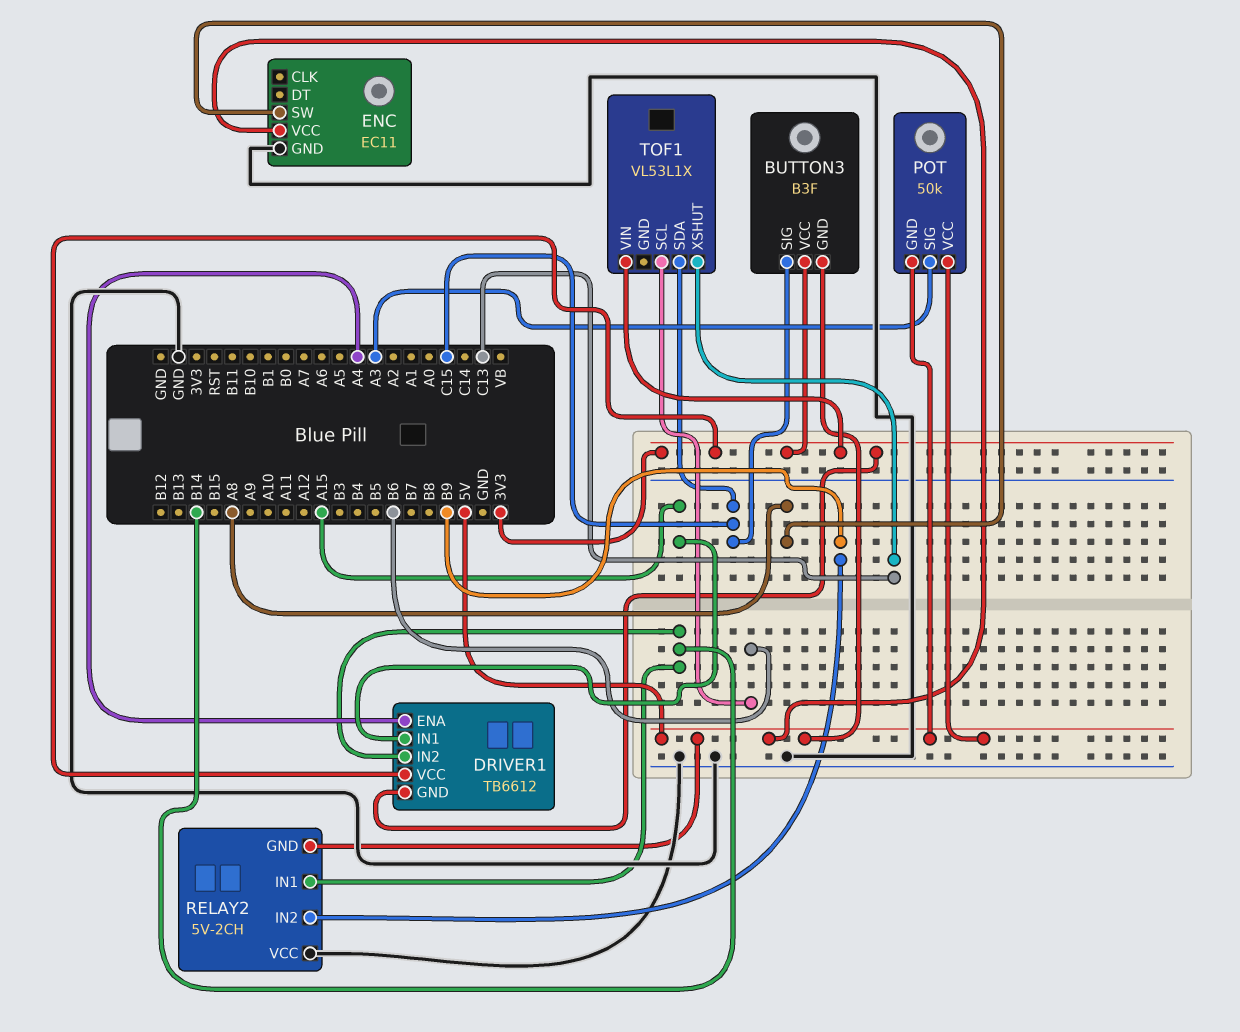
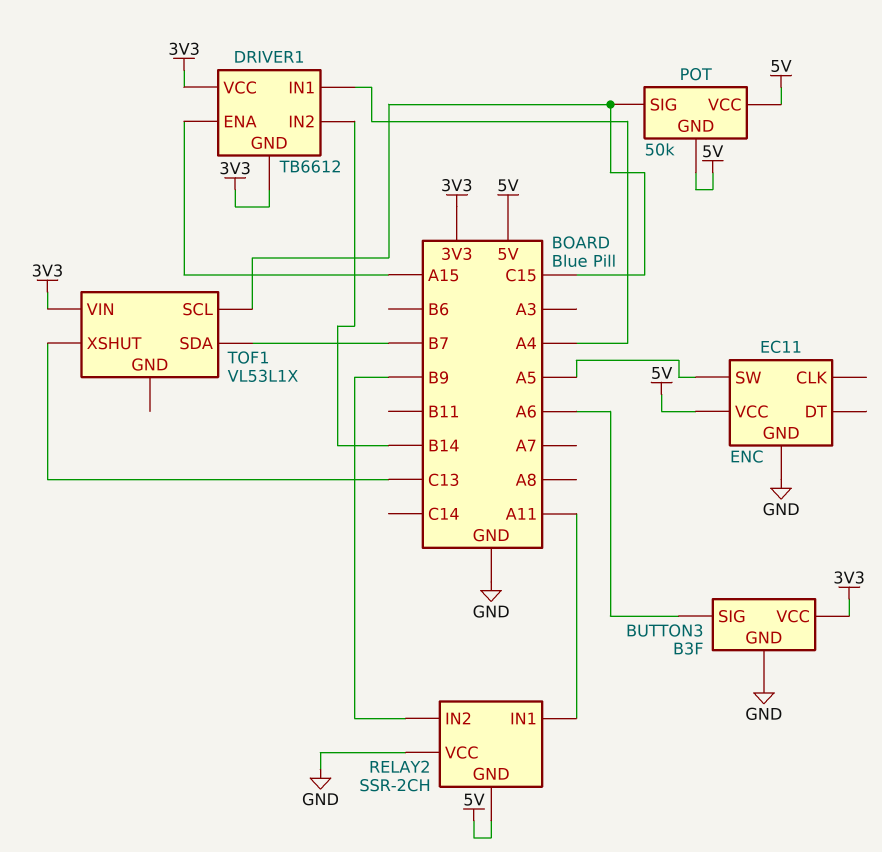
BUTTON3 pin GND: 5V -> GND
BUTTON3 pin SIG: C15 -> A6
DRIVER1 pin ENA: A4 -> A15
DRIVER1 pin IN1: A15 -> A4
ENC pin SW: A8 -> A5
POT pin SIG: A3 -> C15
RELAY2: 5V-2CH -> SSR-2CH
RELAY2 pin IN1: B14 -> A11
TOF1 pin SCL: B6 -> C15
TOF1 pin SDA: C15 -> B7

